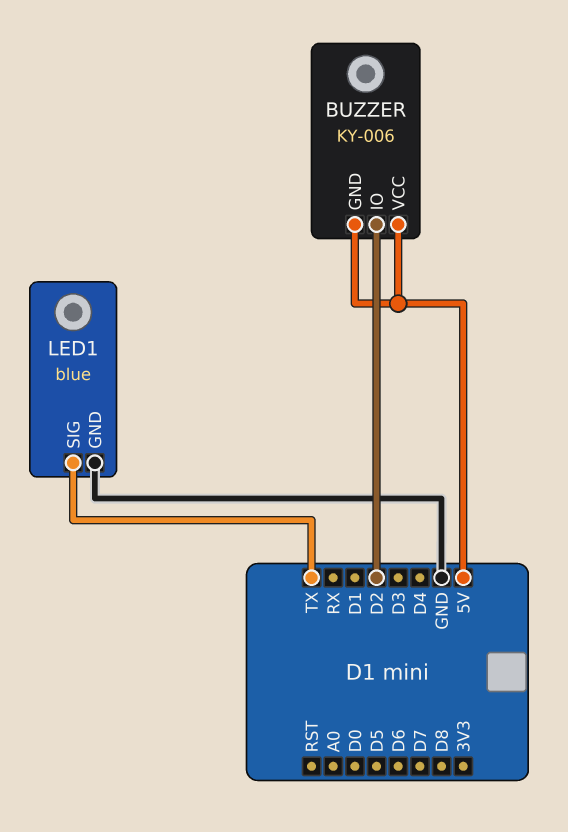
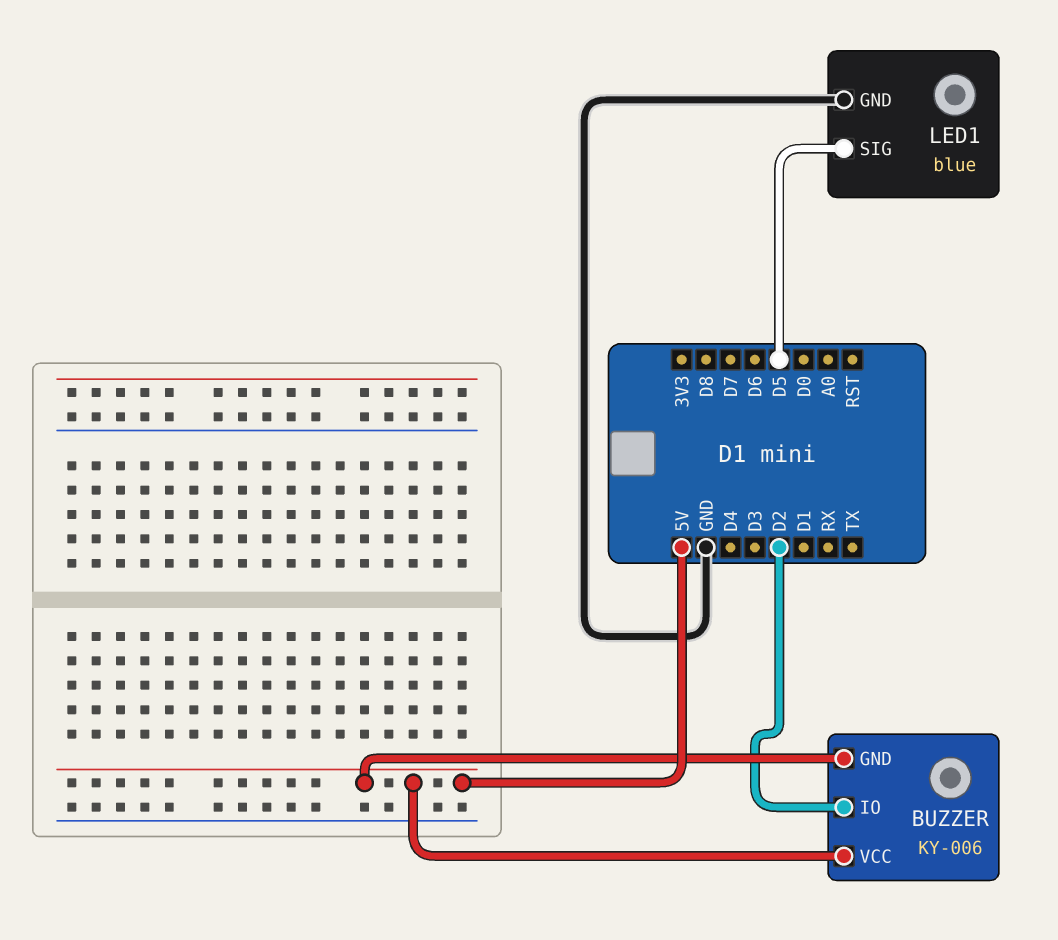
LED1 pin SIG: TX -> D5

